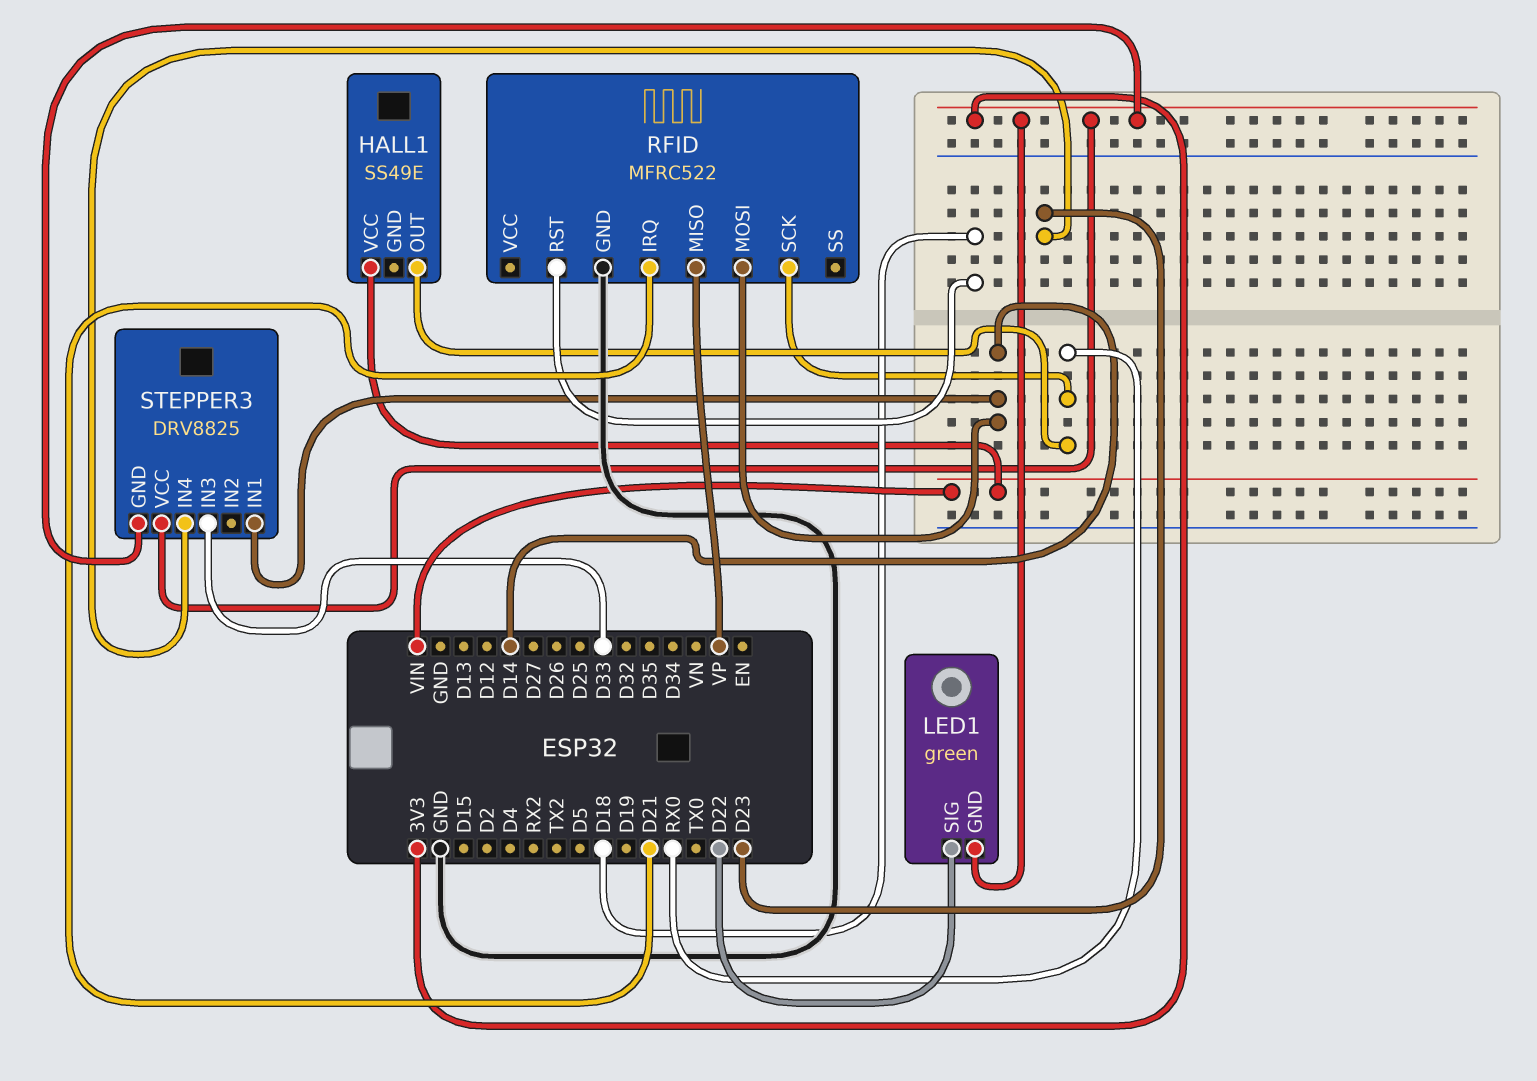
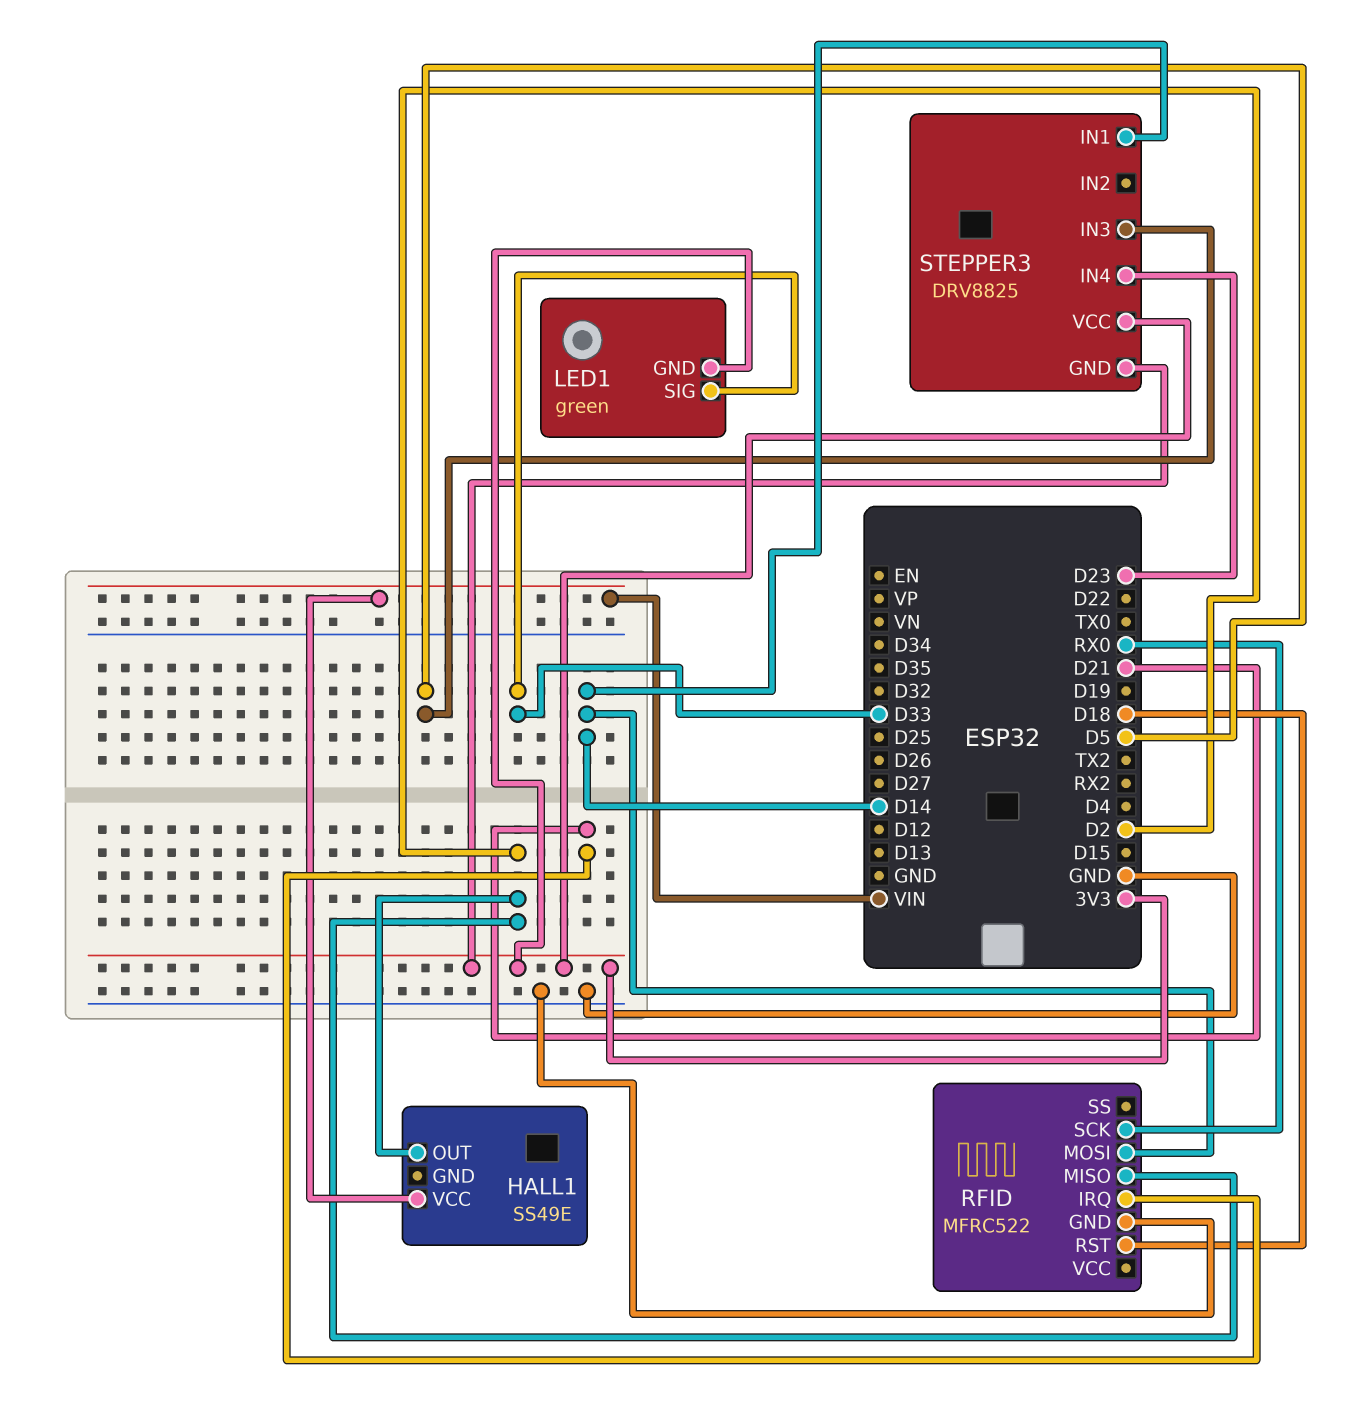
HALL1 pin OUT: RX0 -> D2
LED1 pin SIG: D22 -> D33
RFID pin MISO: VP -> D2
STEPPER3 pin IN3: D33 -> D5

